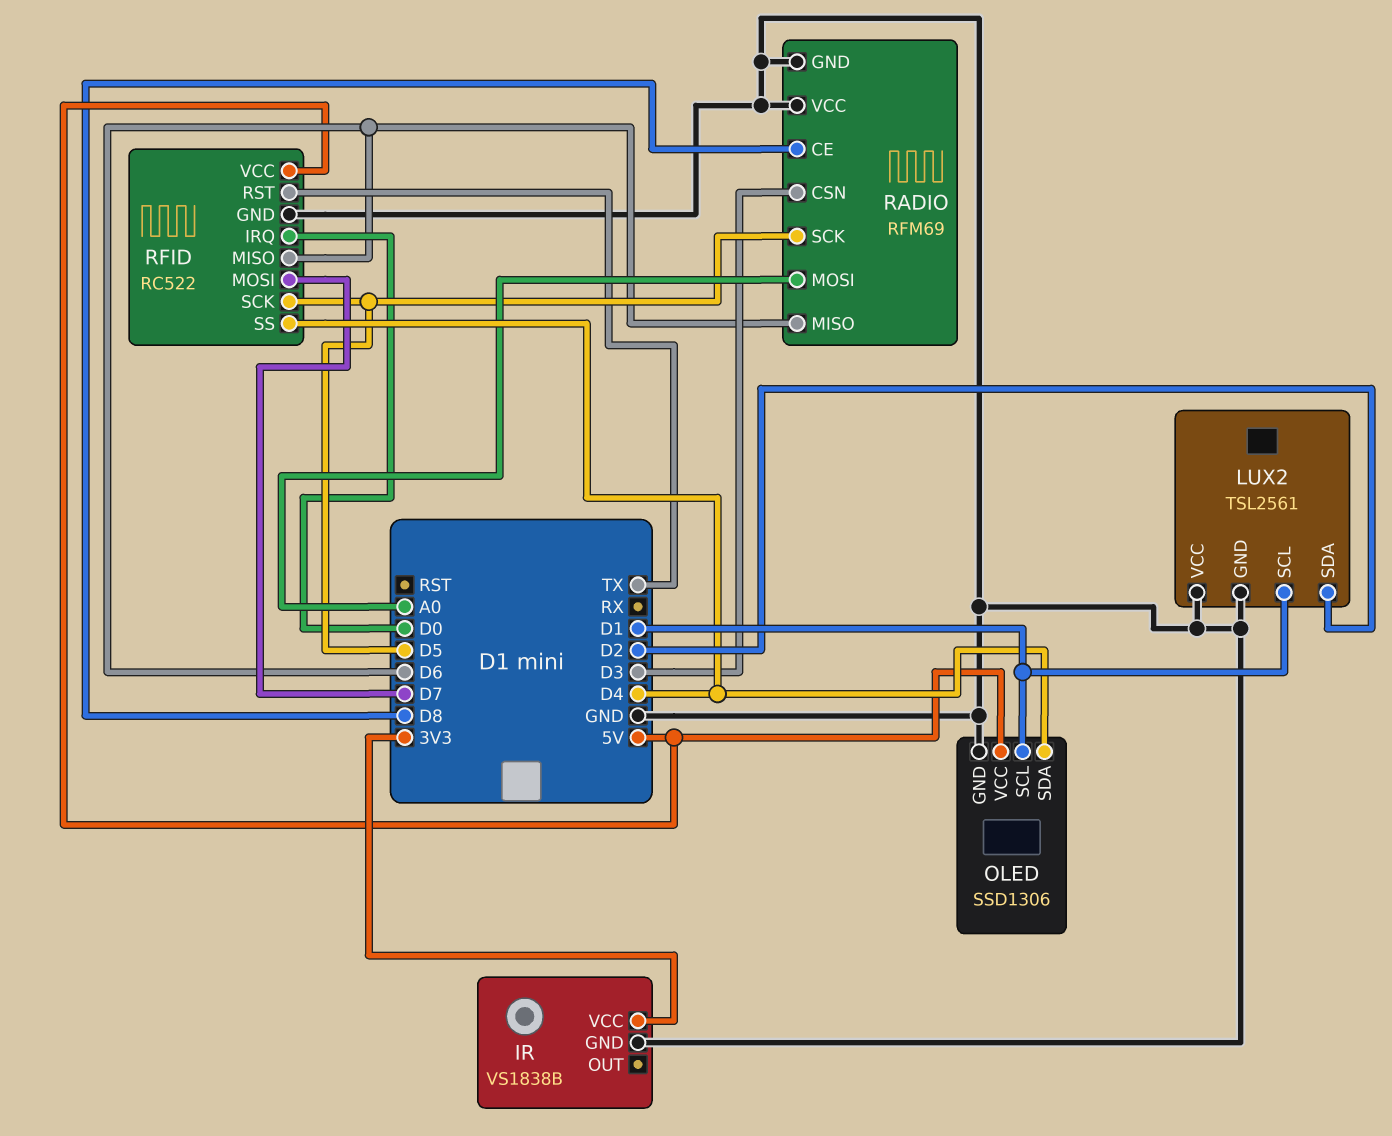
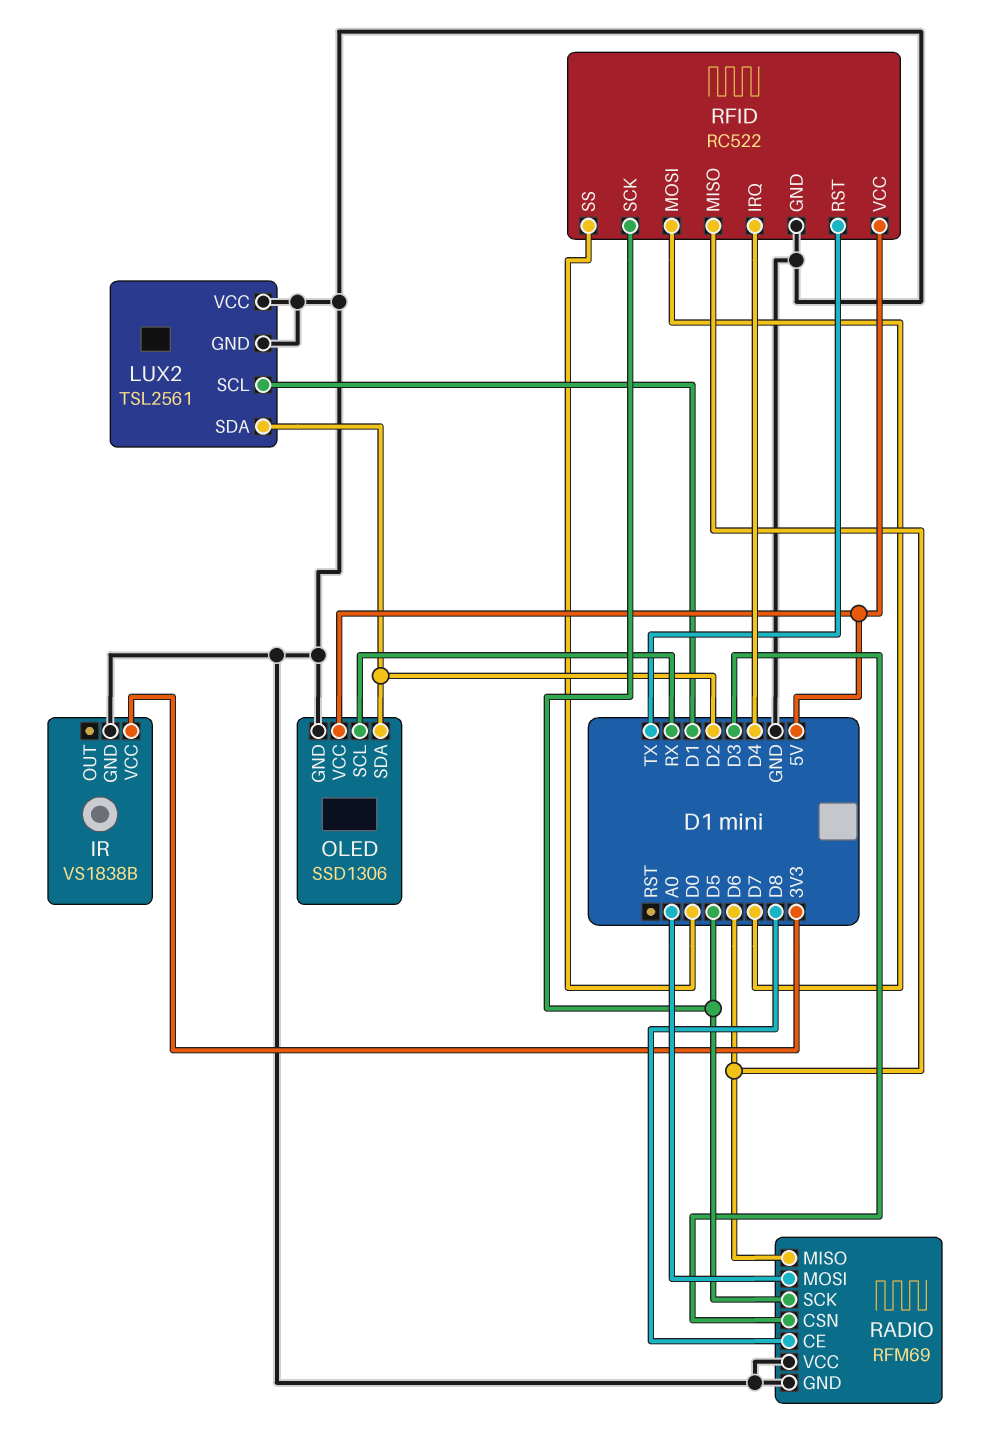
OLED pin SCL: D1 -> RX
OLED pin SDA: D4 -> D2
RFID pin IRQ: D0 -> D4
RFID pin SS: D4 -> D0

